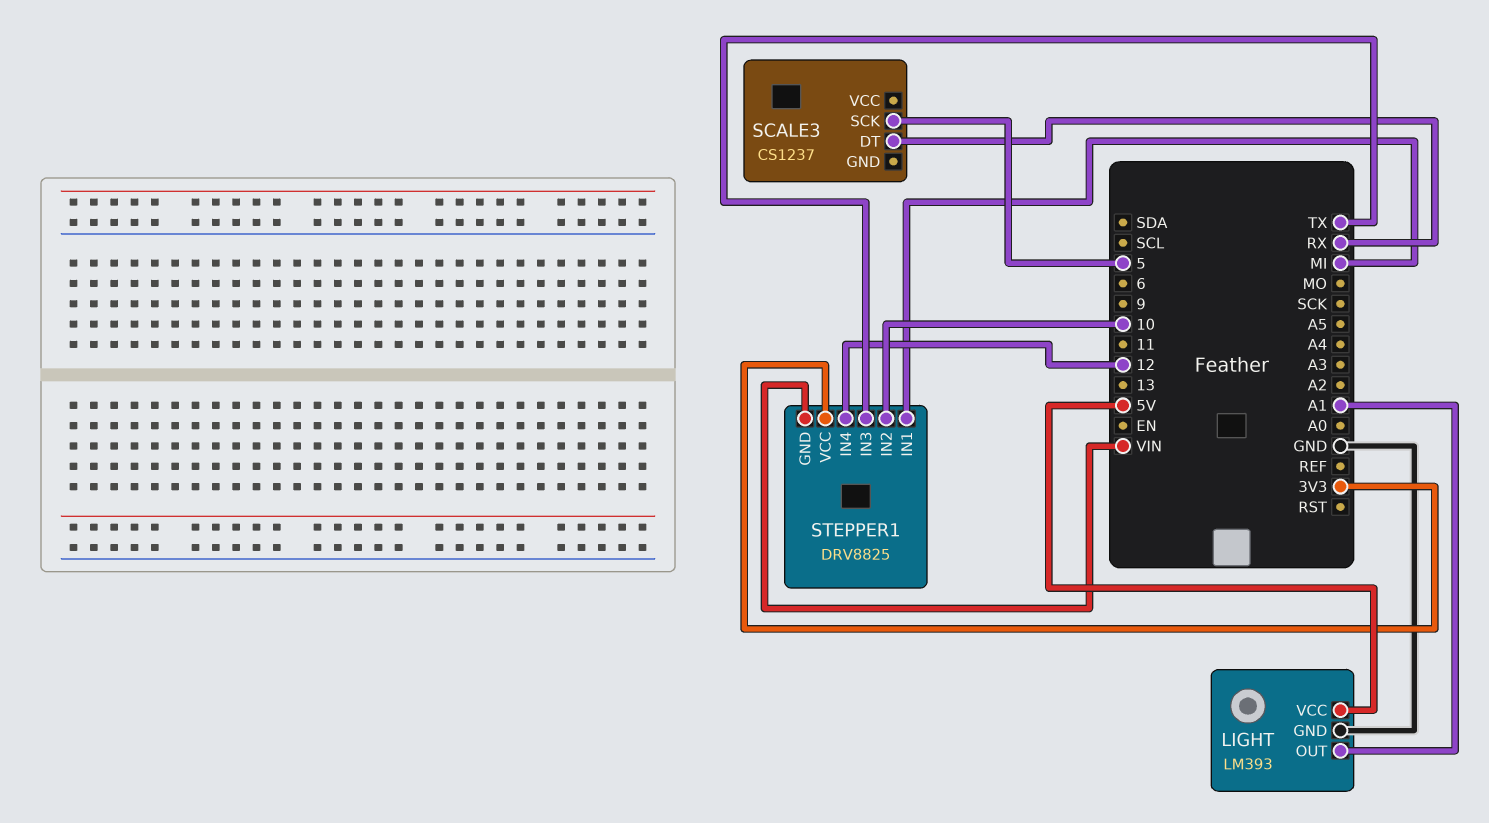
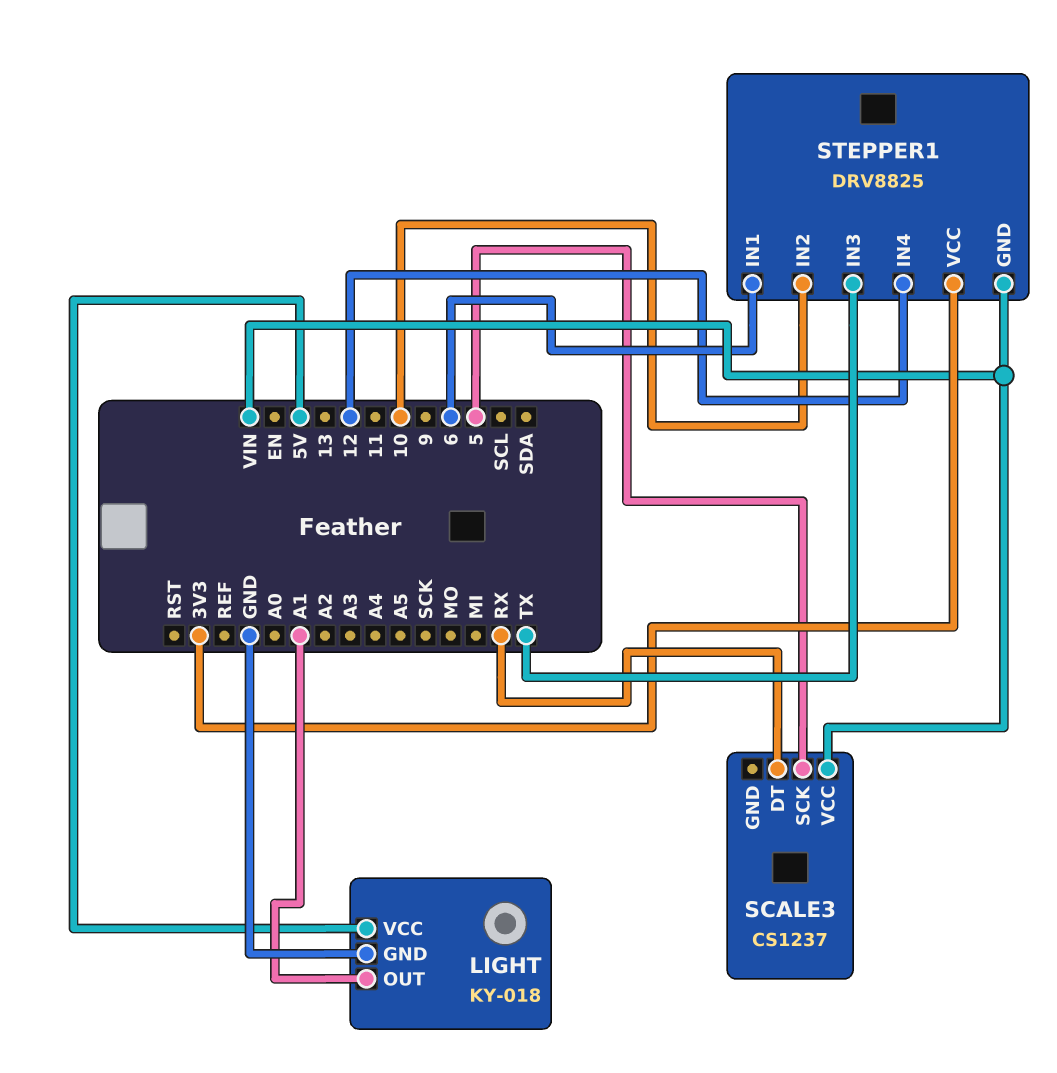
LIGHT: LM393 -> KY-018
SCALE3 pin VCC: none -> VIN
STEPPER1 pin IN1: MI -> 6

